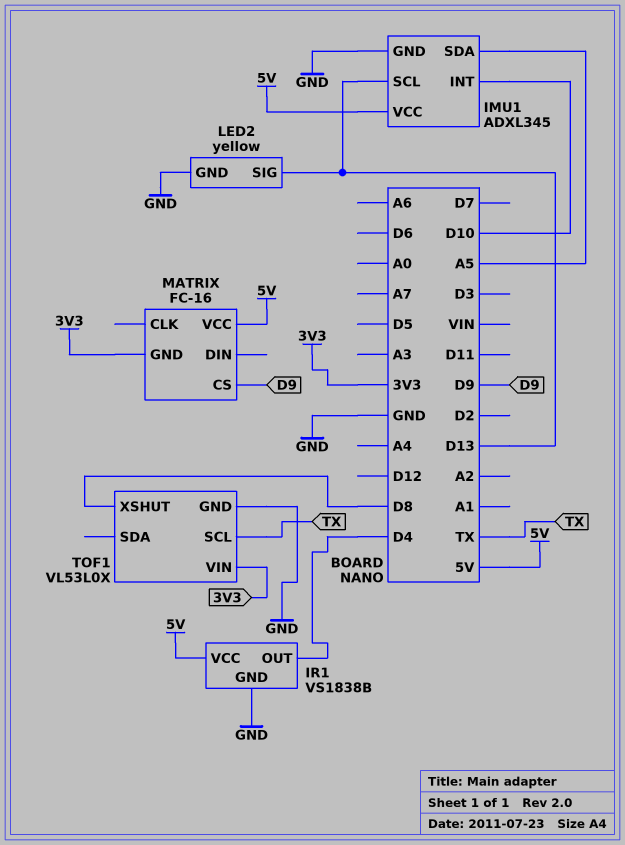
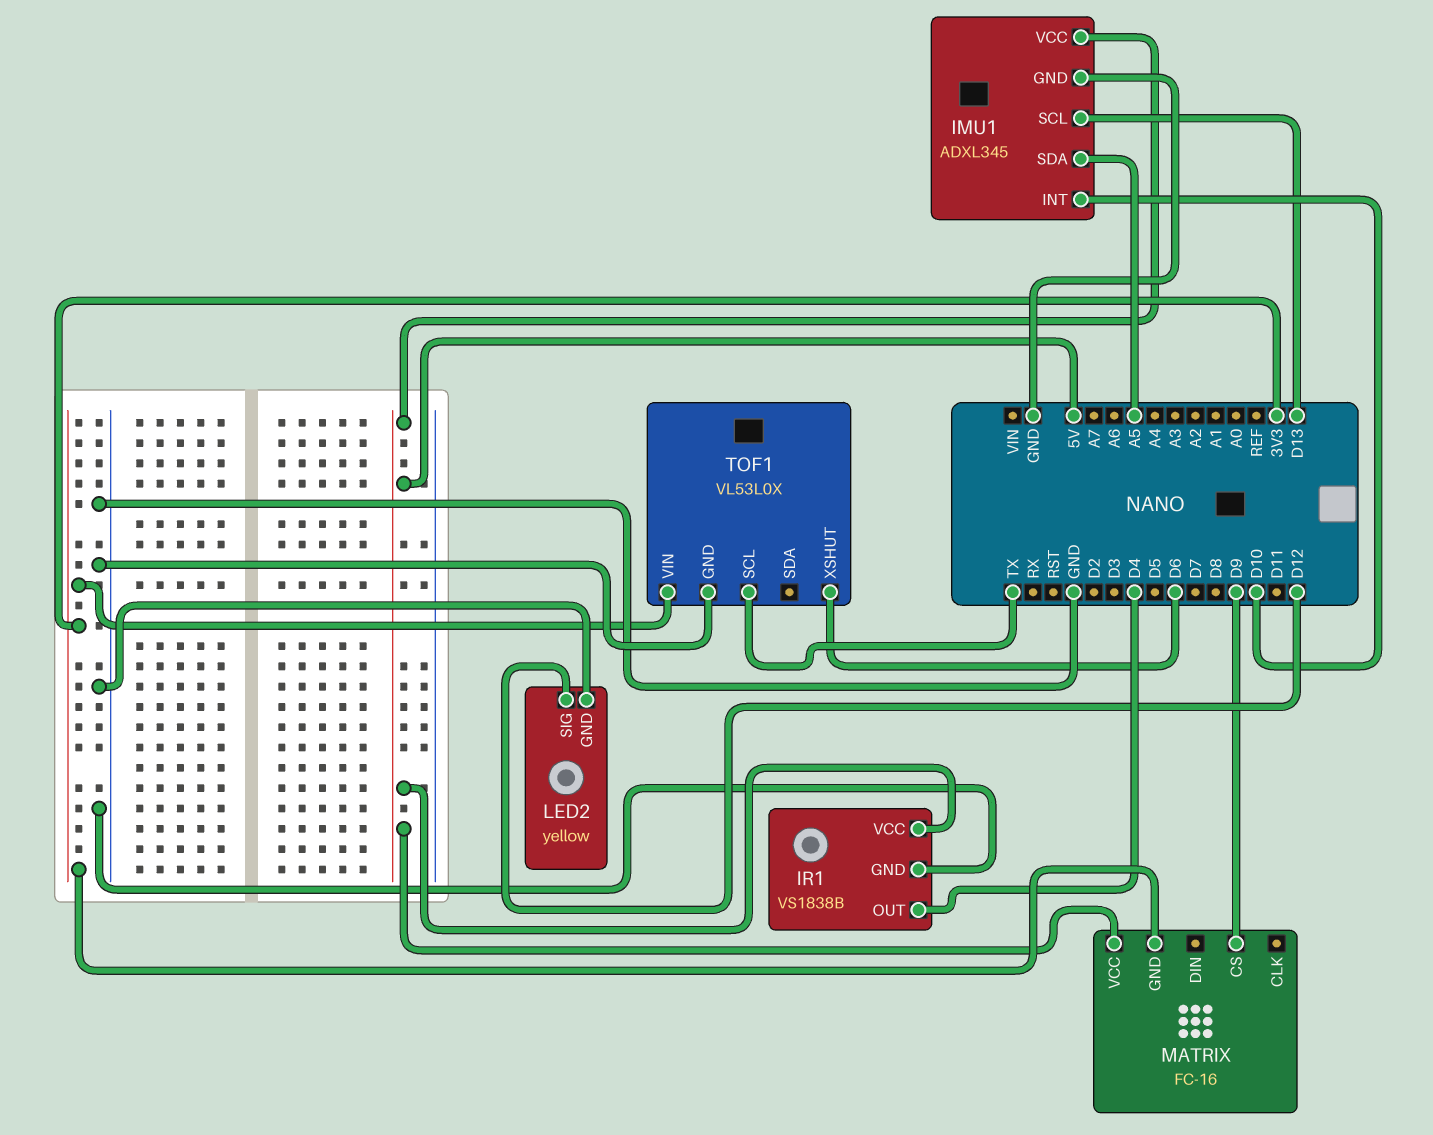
LED2 pin SIG: D13 -> D12
TOF1 pin XSHUT: D8 -> D6

